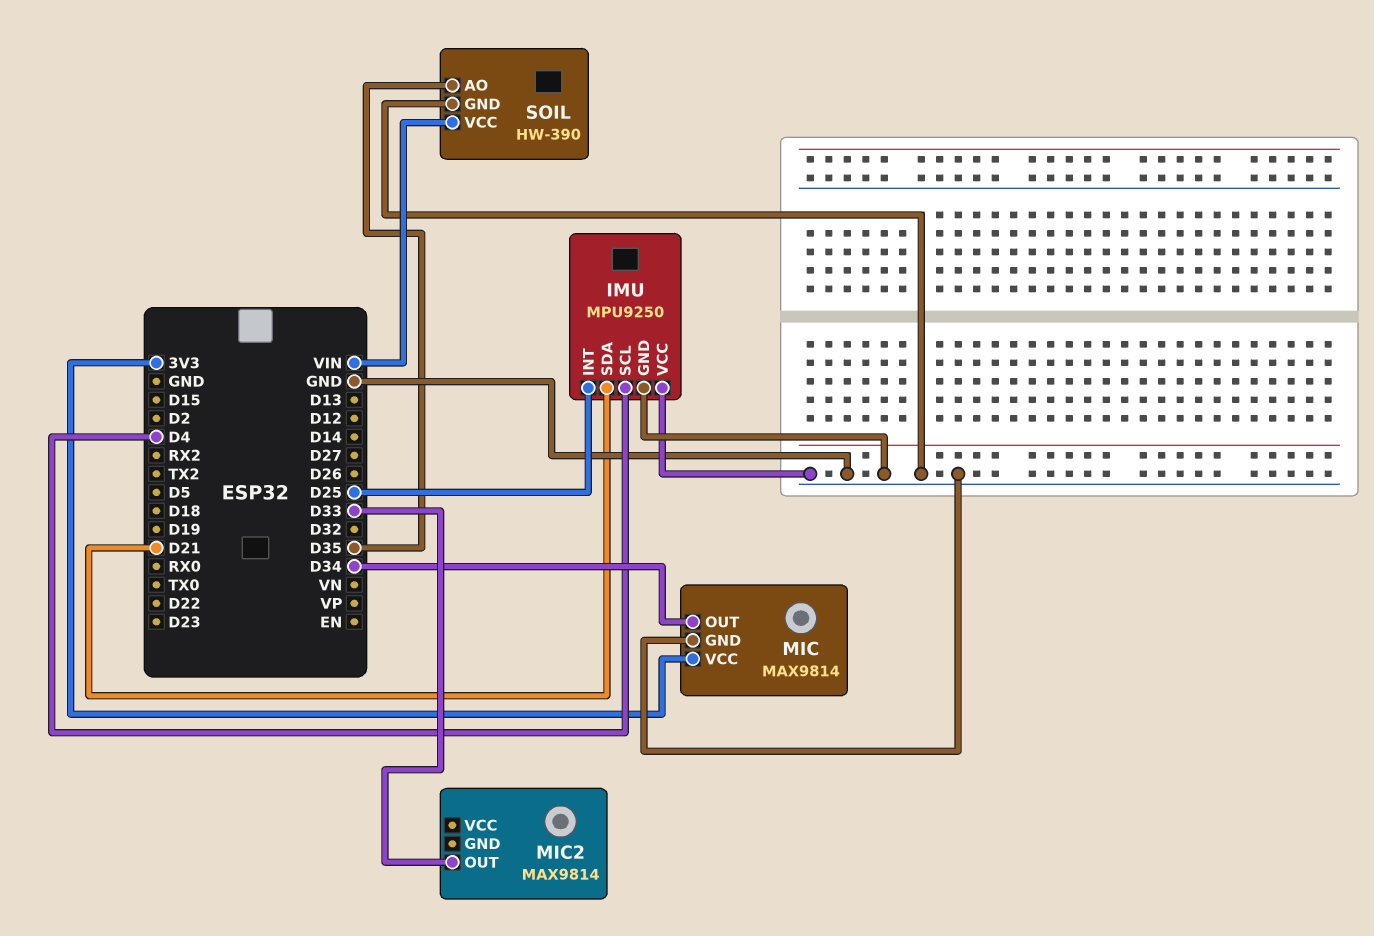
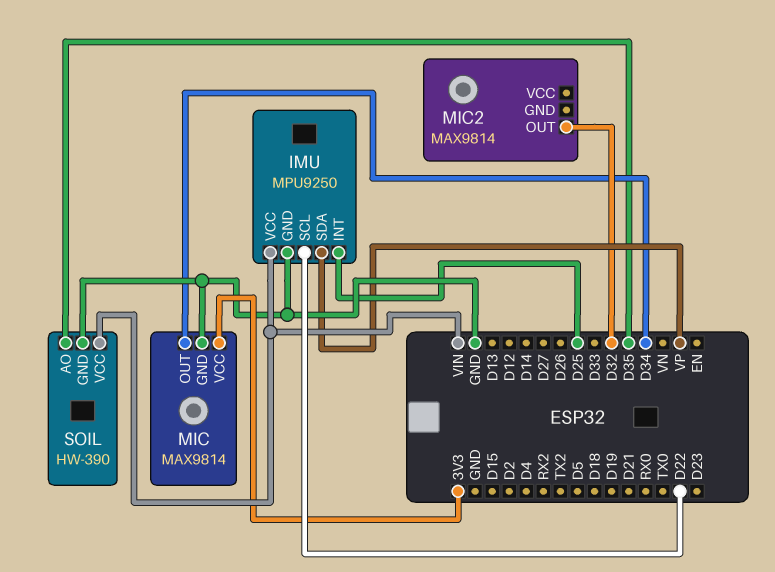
IMU pin SCL: D4 -> D22
IMU pin SDA: D21 -> VP
IMU pin VCC: GND -> VIN
MIC2 pin OUT: D33 -> D32

